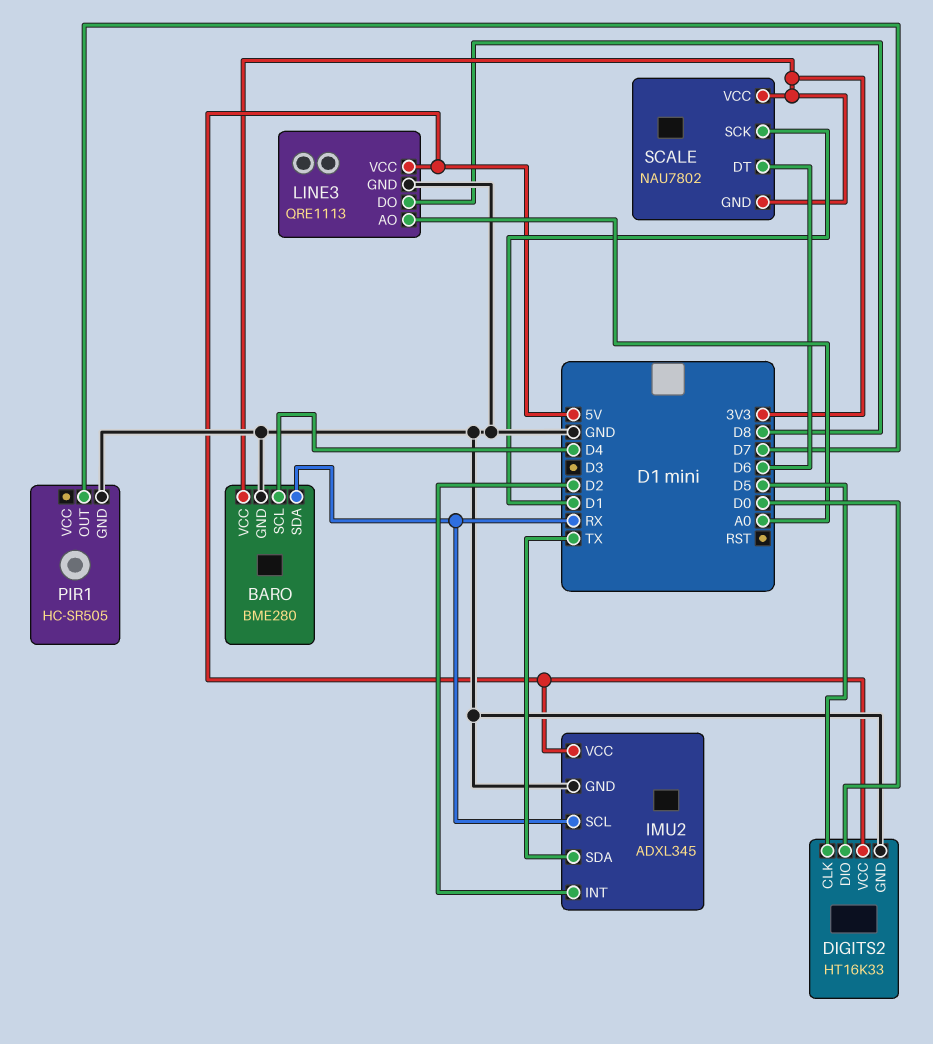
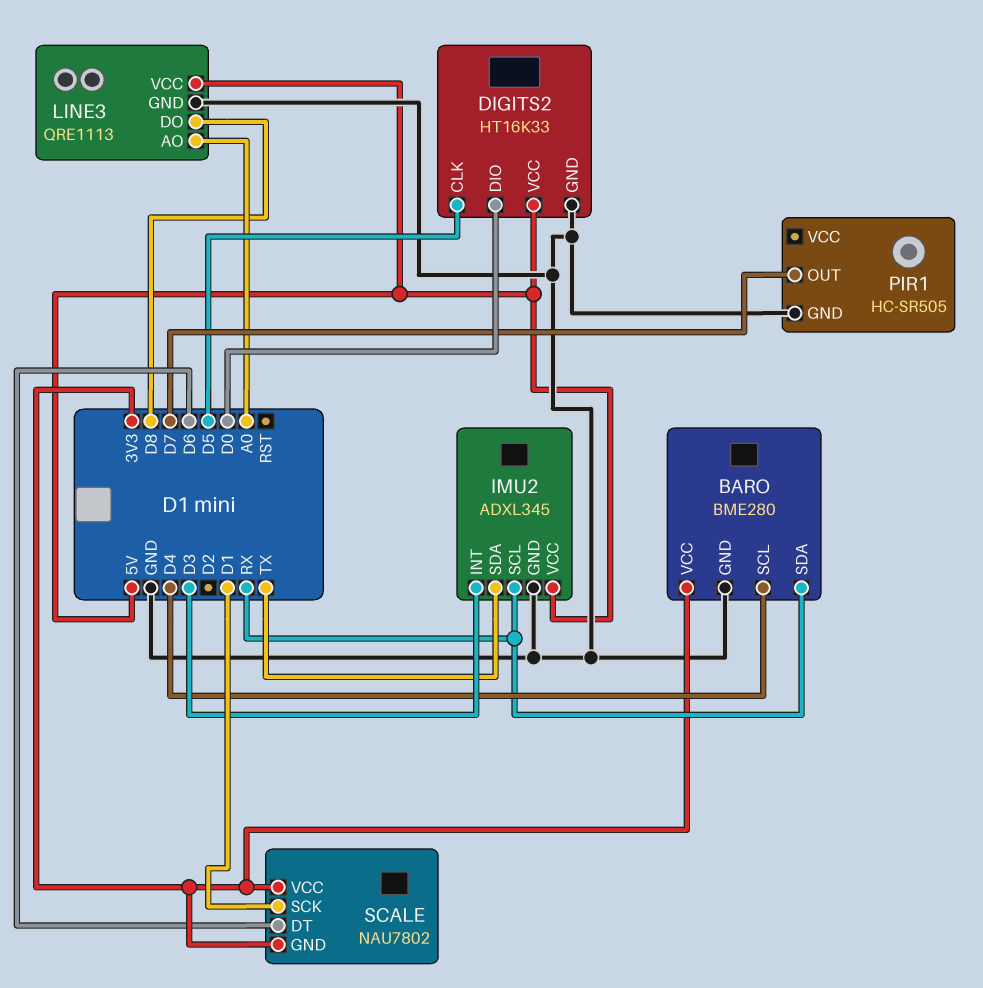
IMU2 pin INT: D2 -> D3

